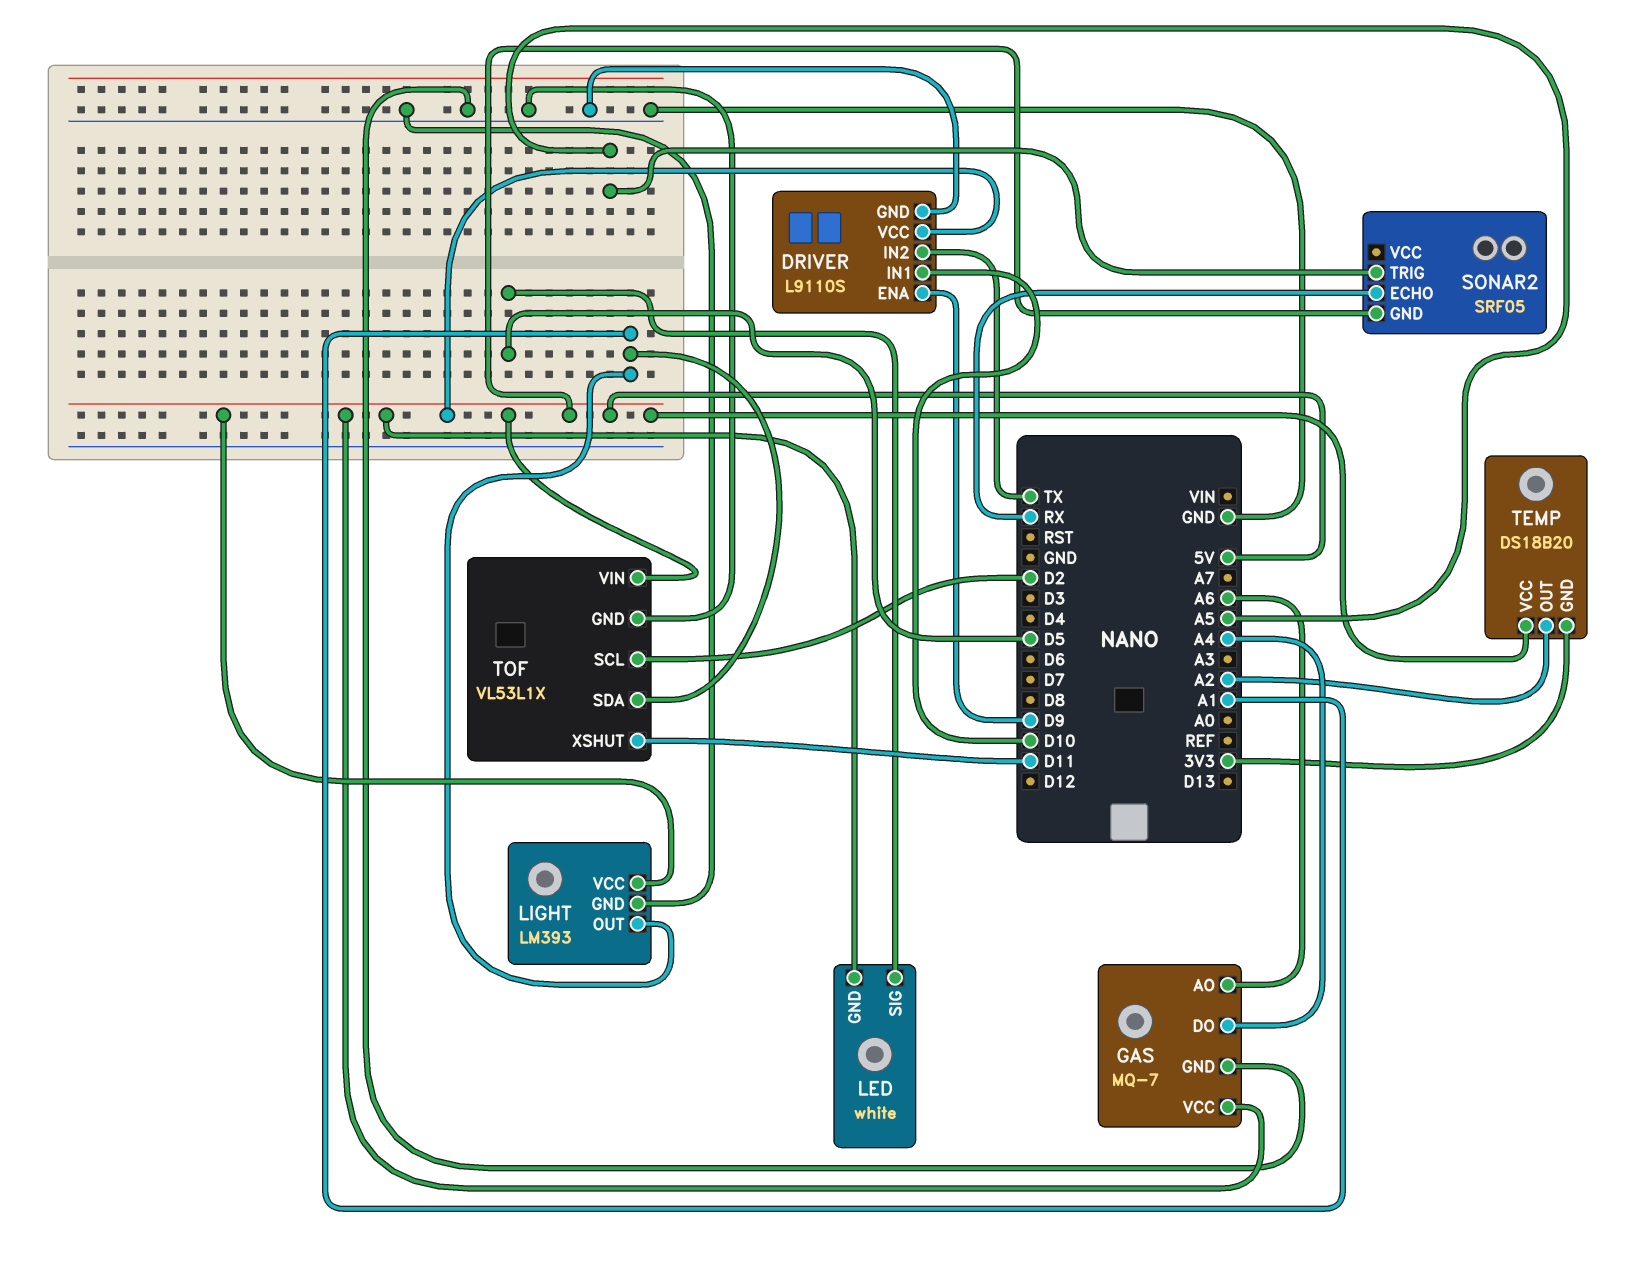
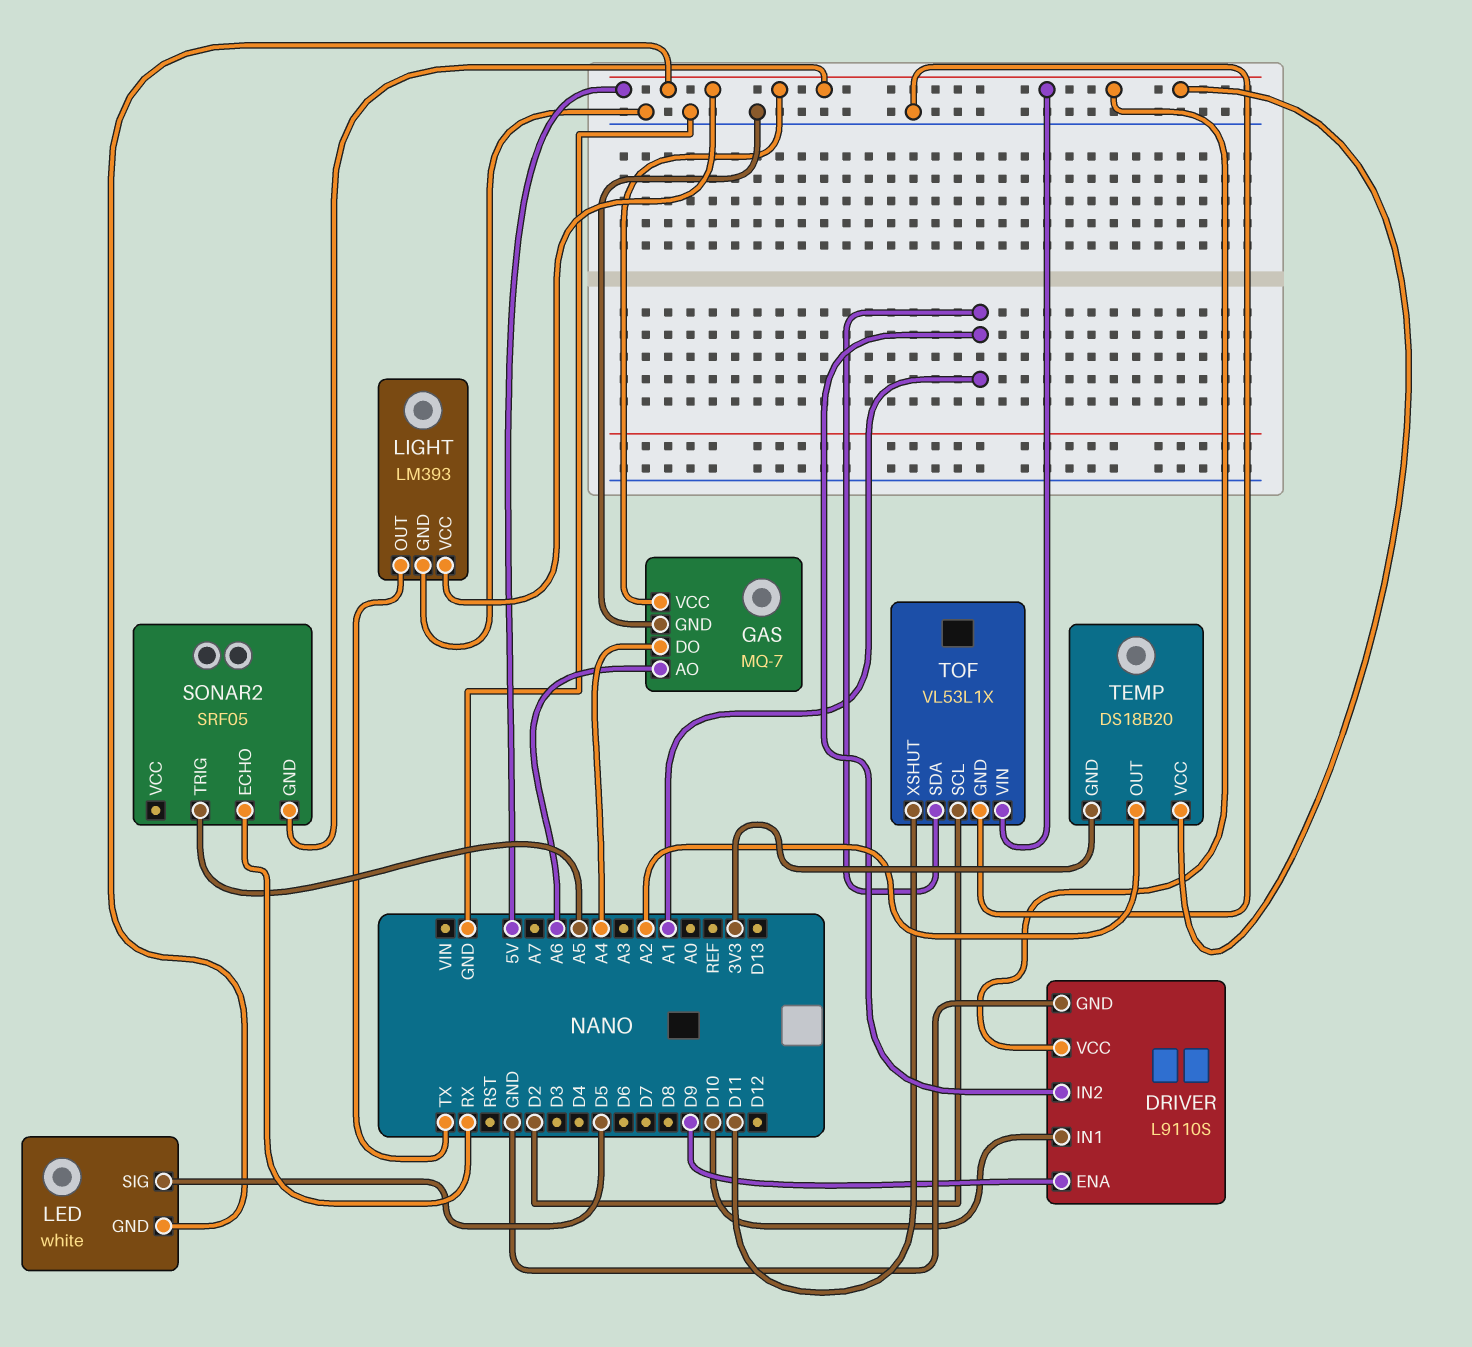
DRIVER pin IN2: TX -> A1
LIGHT pin OUT: A1 -> TX

